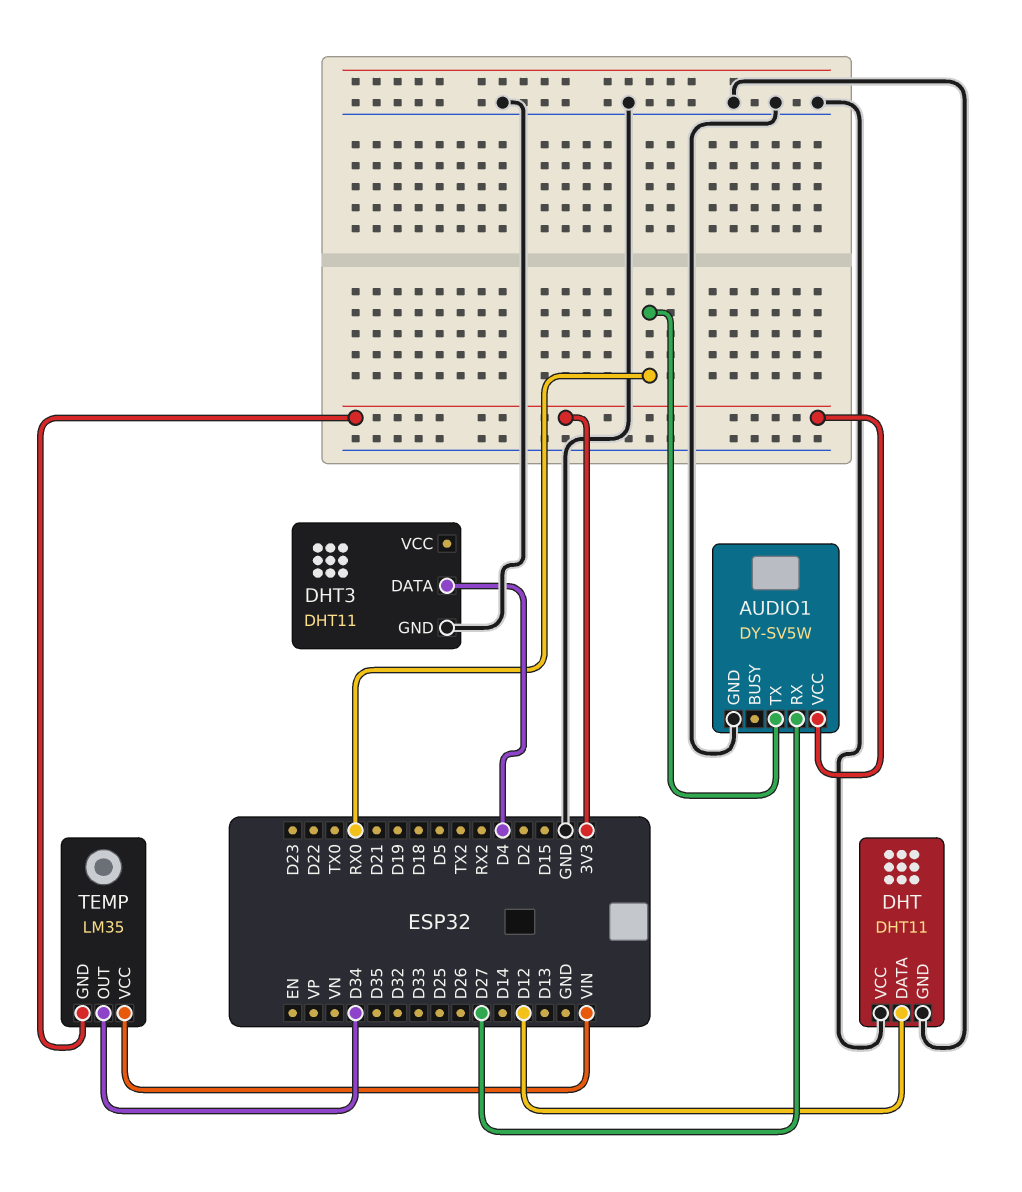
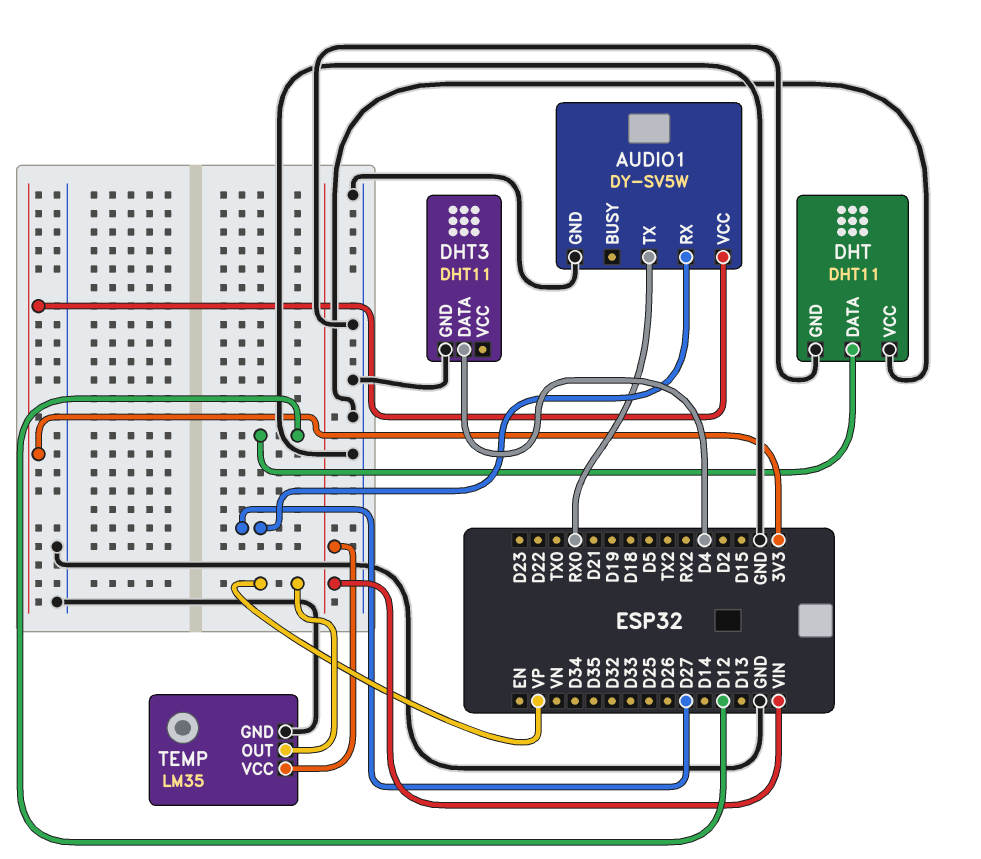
TEMP pin GND: 3V3 -> GND
TEMP pin OUT: D34 -> VP

